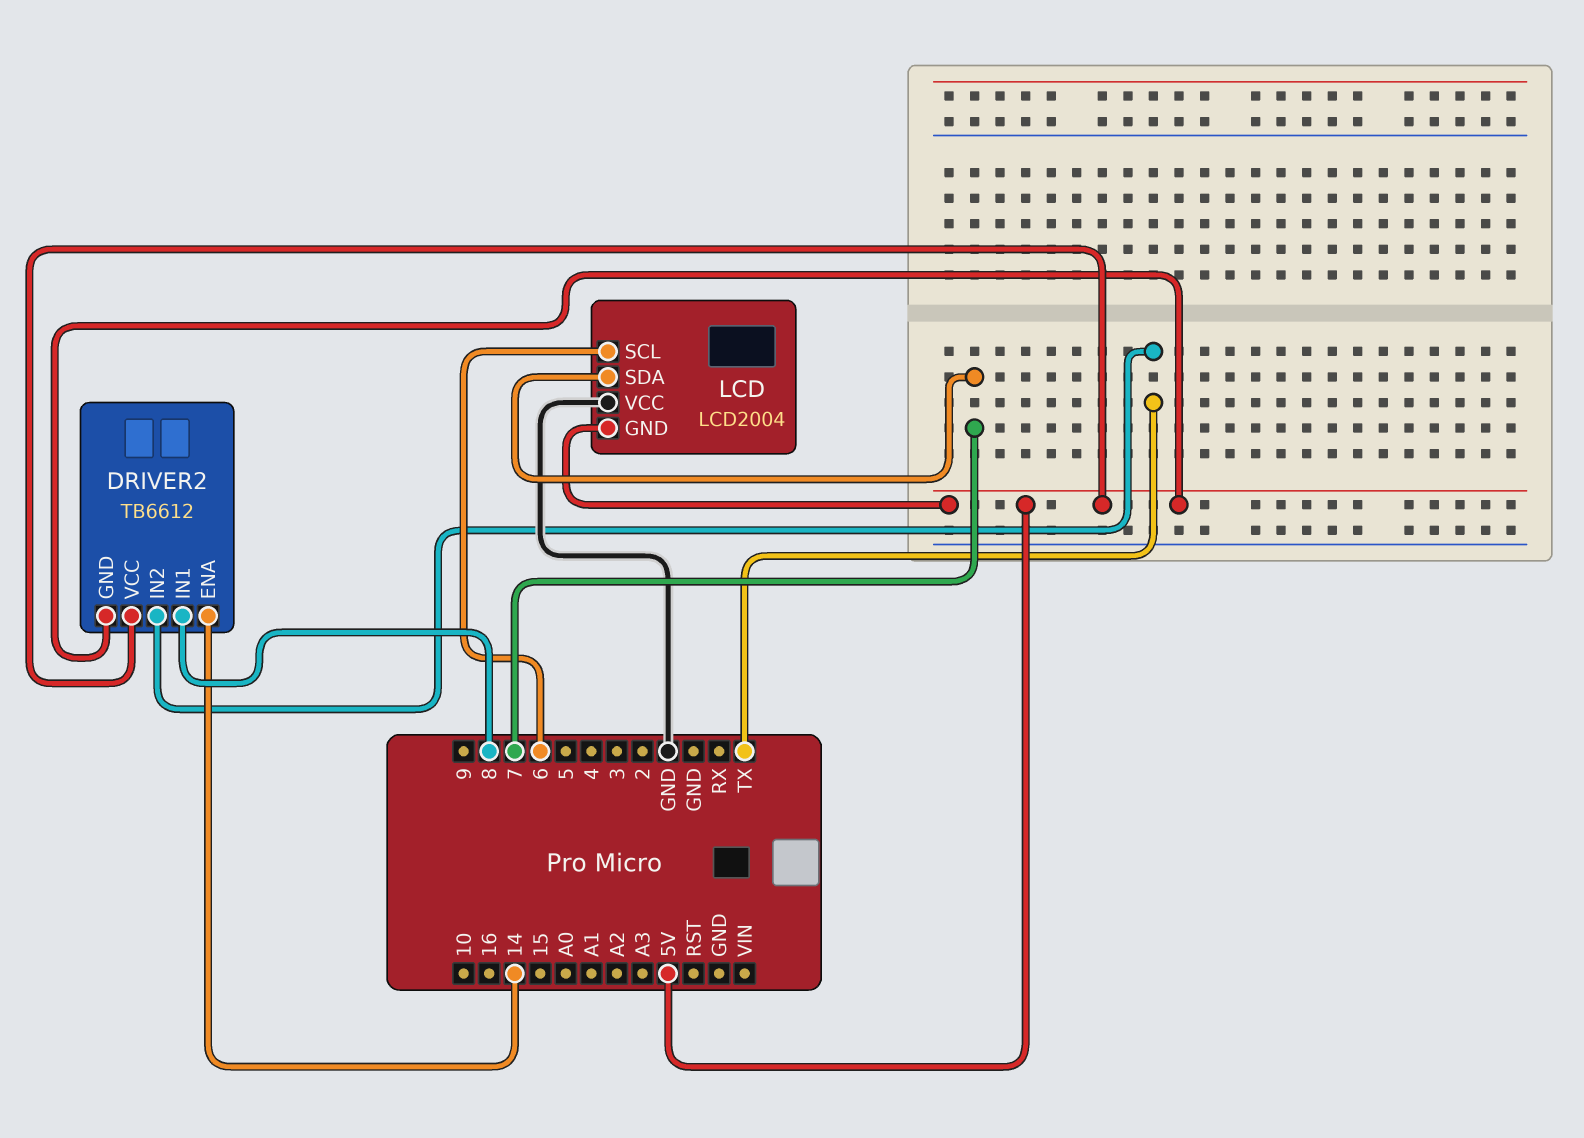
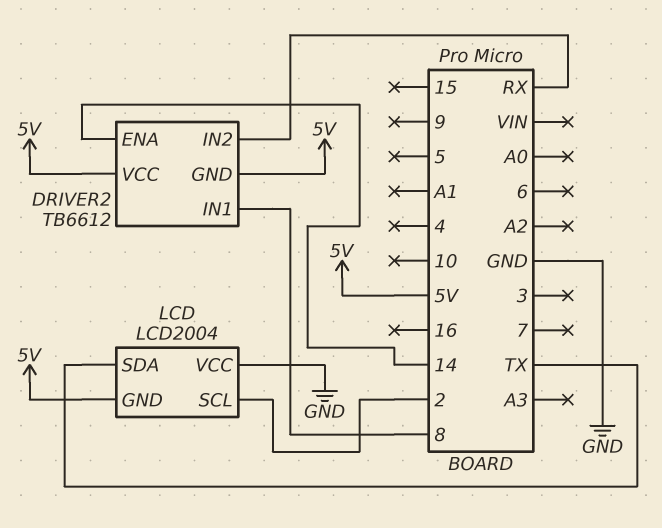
DRIVER2 pin IN2: TX -> RX
LCD pin SCL: 6 -> 2
LCD pin SDA: 7 -> TX

